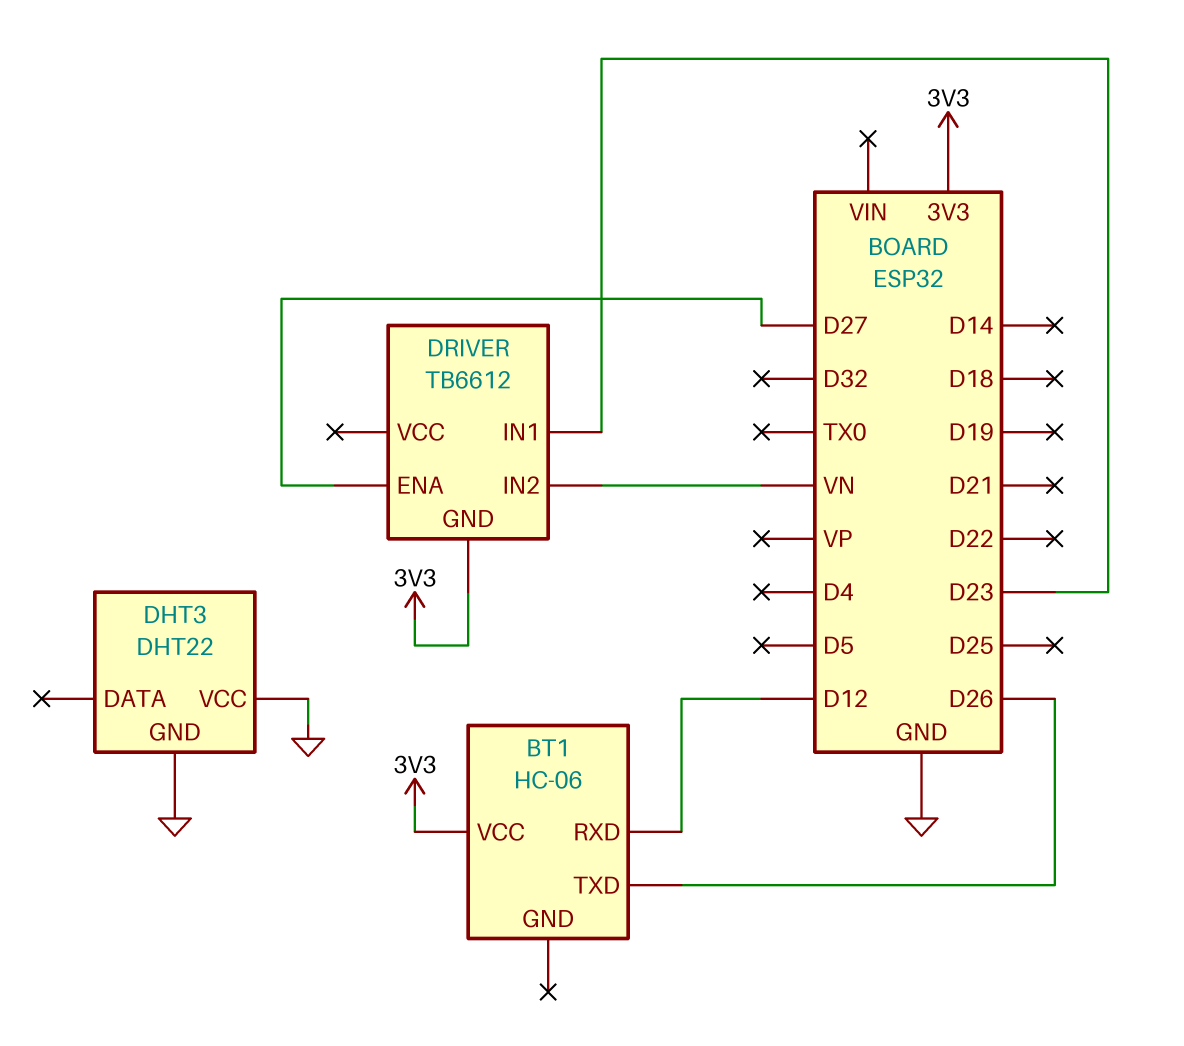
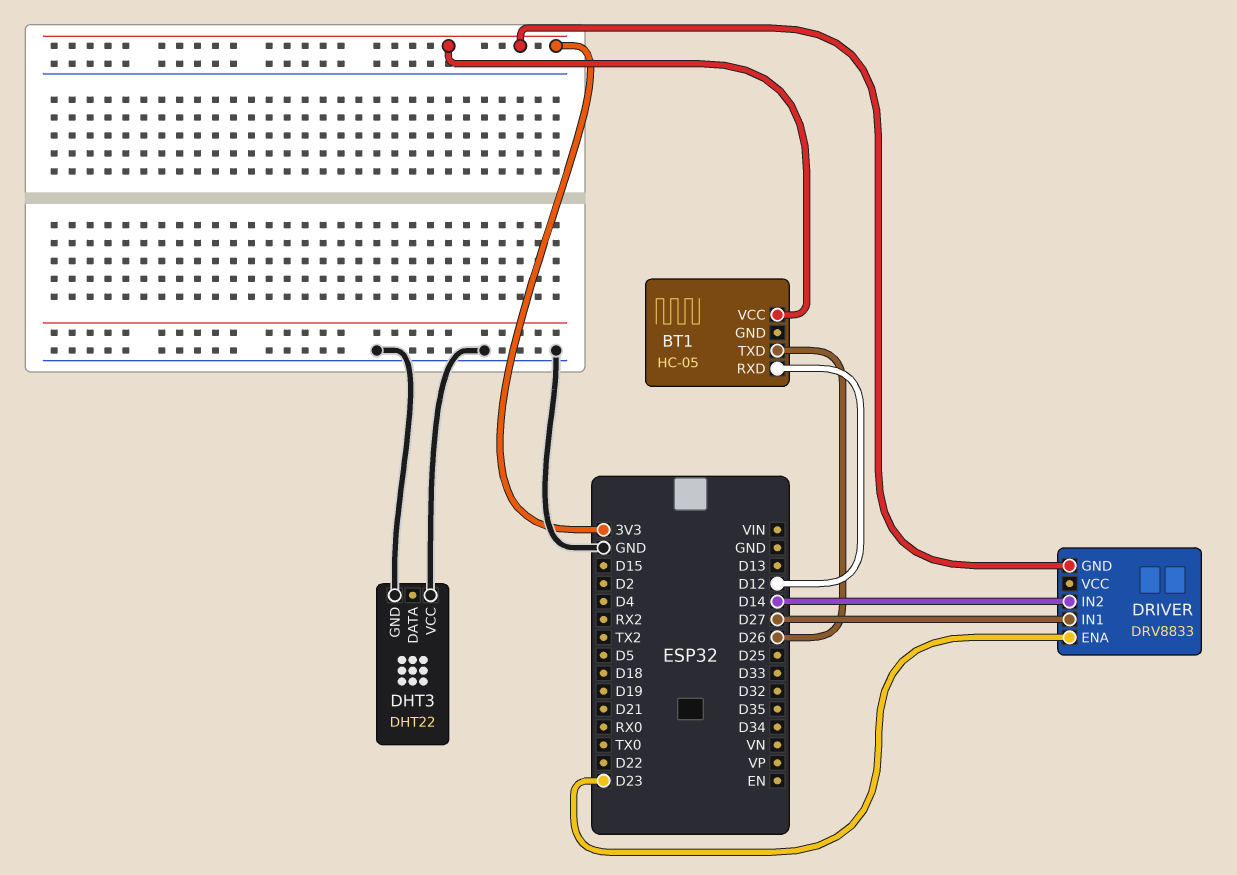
BT1: HC-06 -> HC-05
DRIVER: TB6612 -> DRV8833
DRIVER pin ENA: D27 -> D23
DRIVER pin IN1: D23 -> D27
DRIVER pin IN2: VN -> D14

